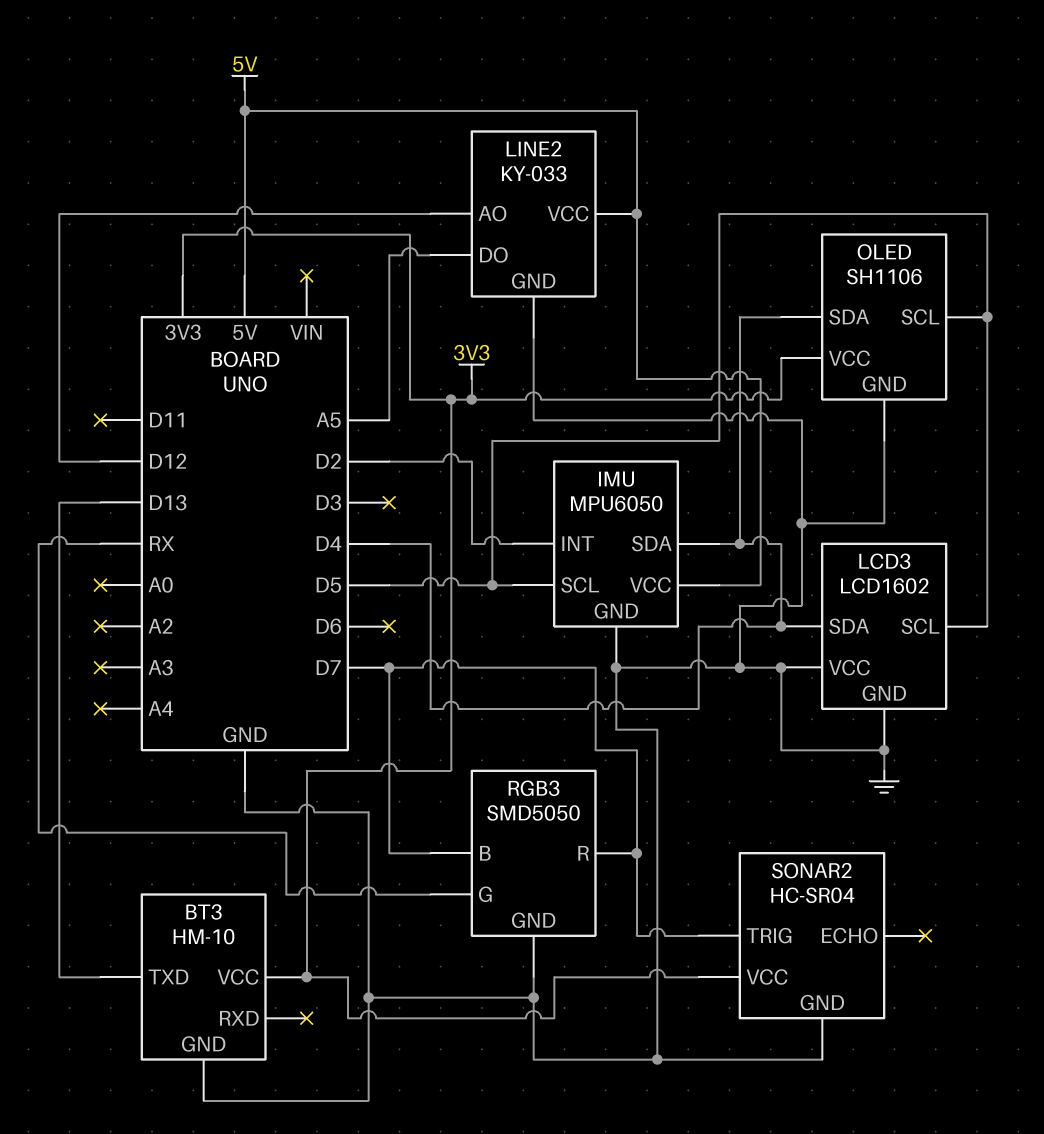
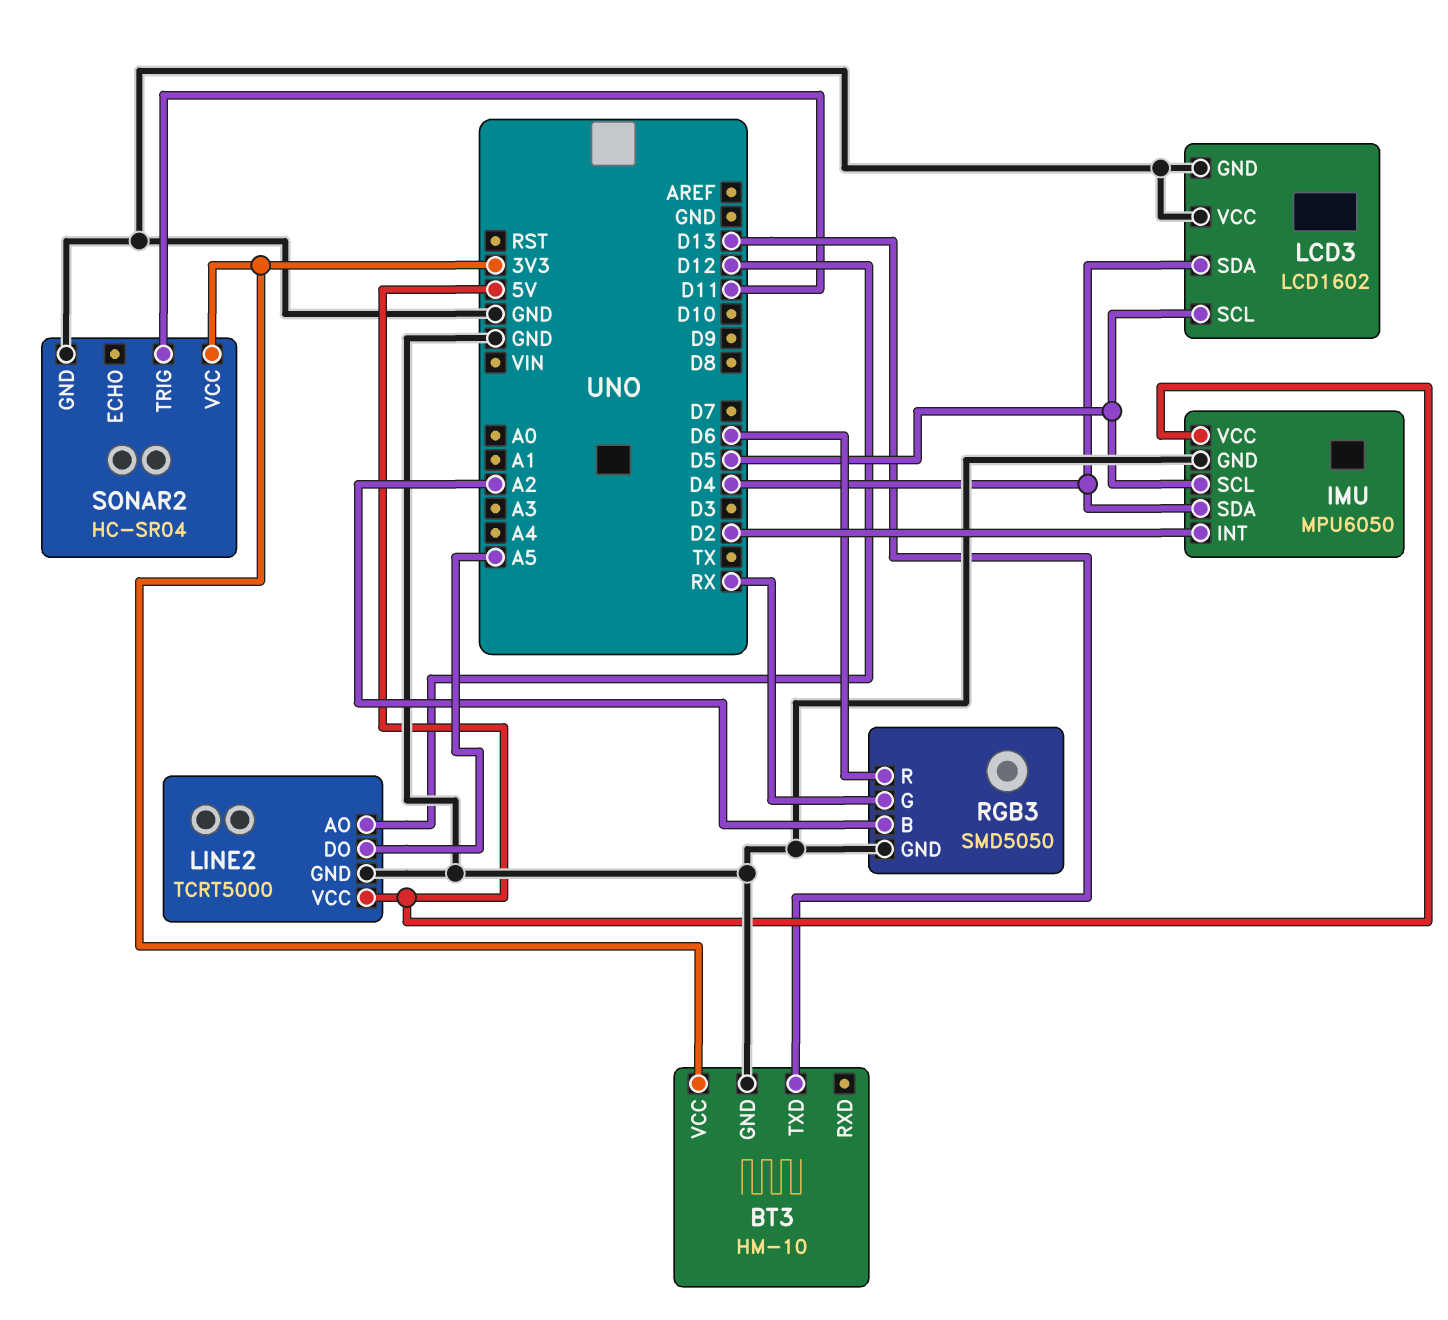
LINE2: KY-033 -> TCRT5000
OLED: SH1106 -> none
OLED pin GND: GND -> none
OLED pin SCL: D5 -> none
OLED pin SDA: D4 -> none
OLED pin VCC: 3V3 -> none
RGB3 pin B: D7 -> A2
RGB3 pin R: D7 -> D6
SONAR2 pin TRIG: D7 -> D11

